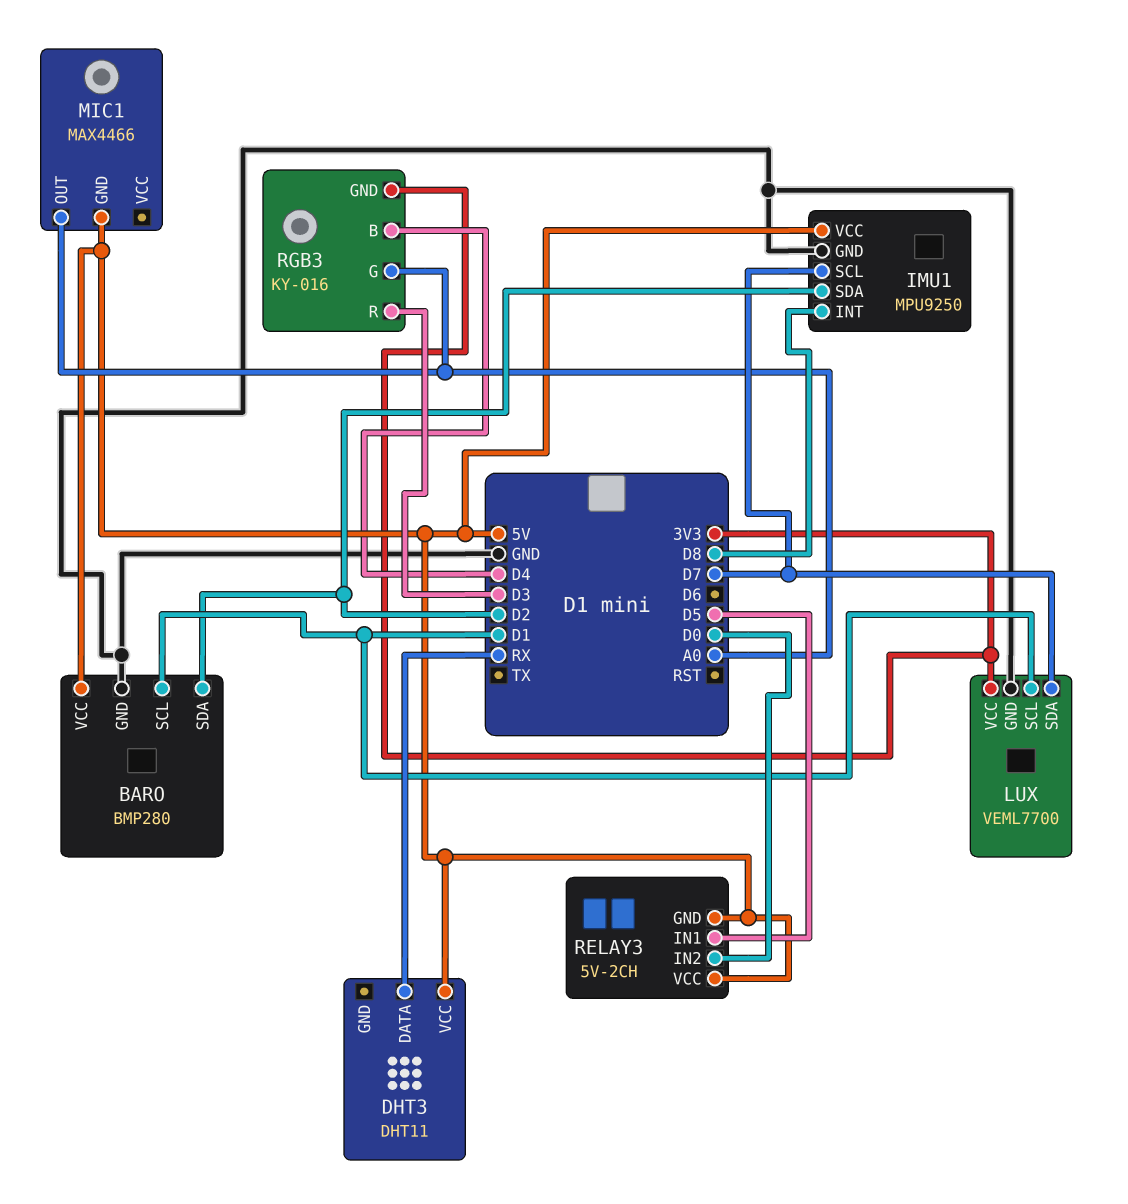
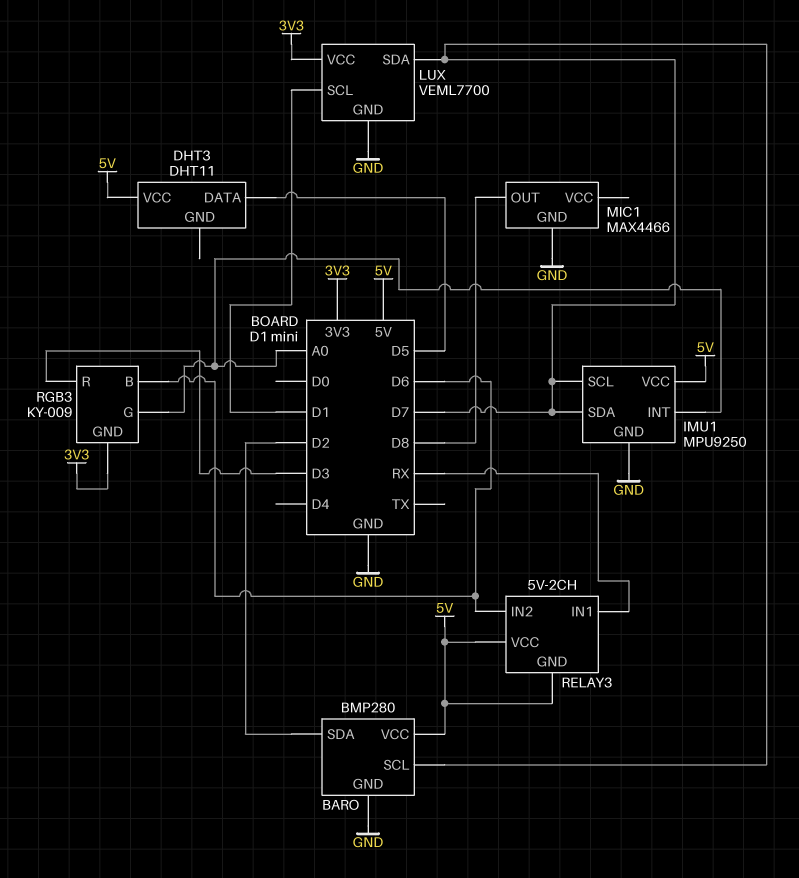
BARO pin SCL: D1 -> D7
DHT3 pin DATA: RX -> D5
IMU1 pin INT: D8 -> A0
IMU1 pin SDA: D2 -> D7
MIC1 pin GND: 5V -> GND
MIC1 pin OUT: A0 -> D8
RELAY3 pin IN1: D5 -> RX
RELAY3 pin IN2: D0 -> D6
RGB3: KY-016 -> KY-009
RGB3 pin B: D4 -> D6

